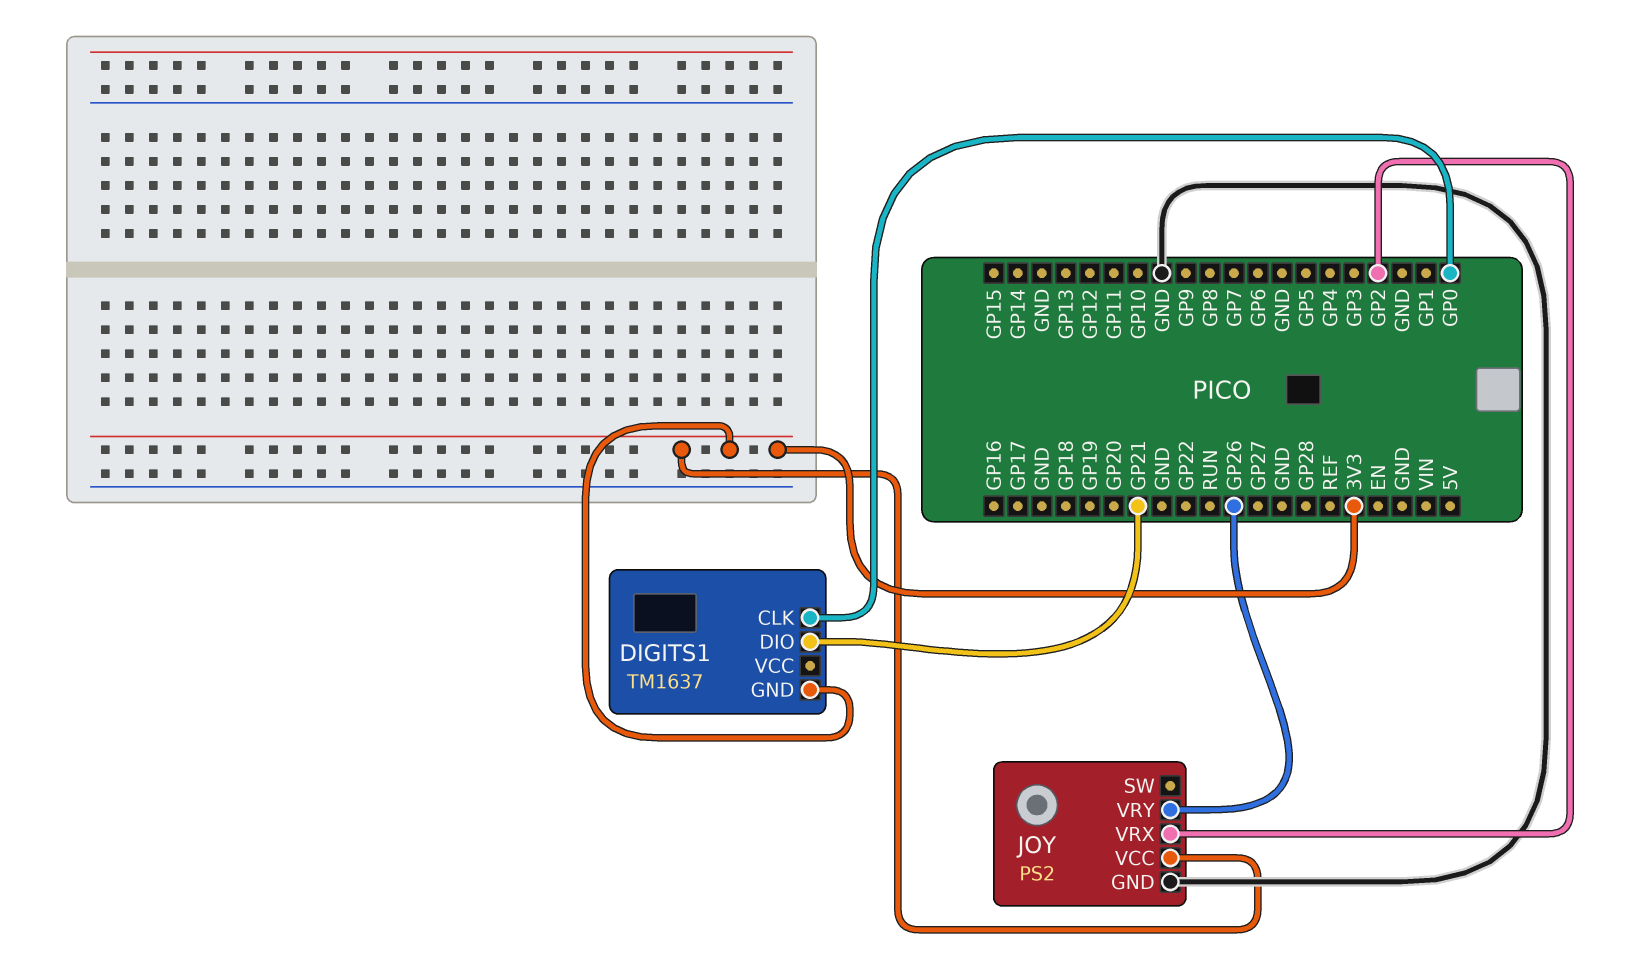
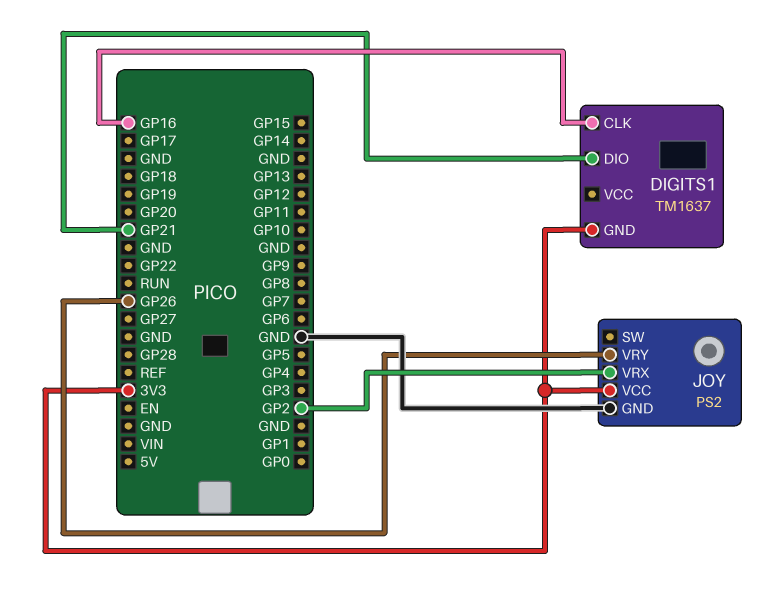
DIGITS1 pin CLK: GP0 -> GP16

